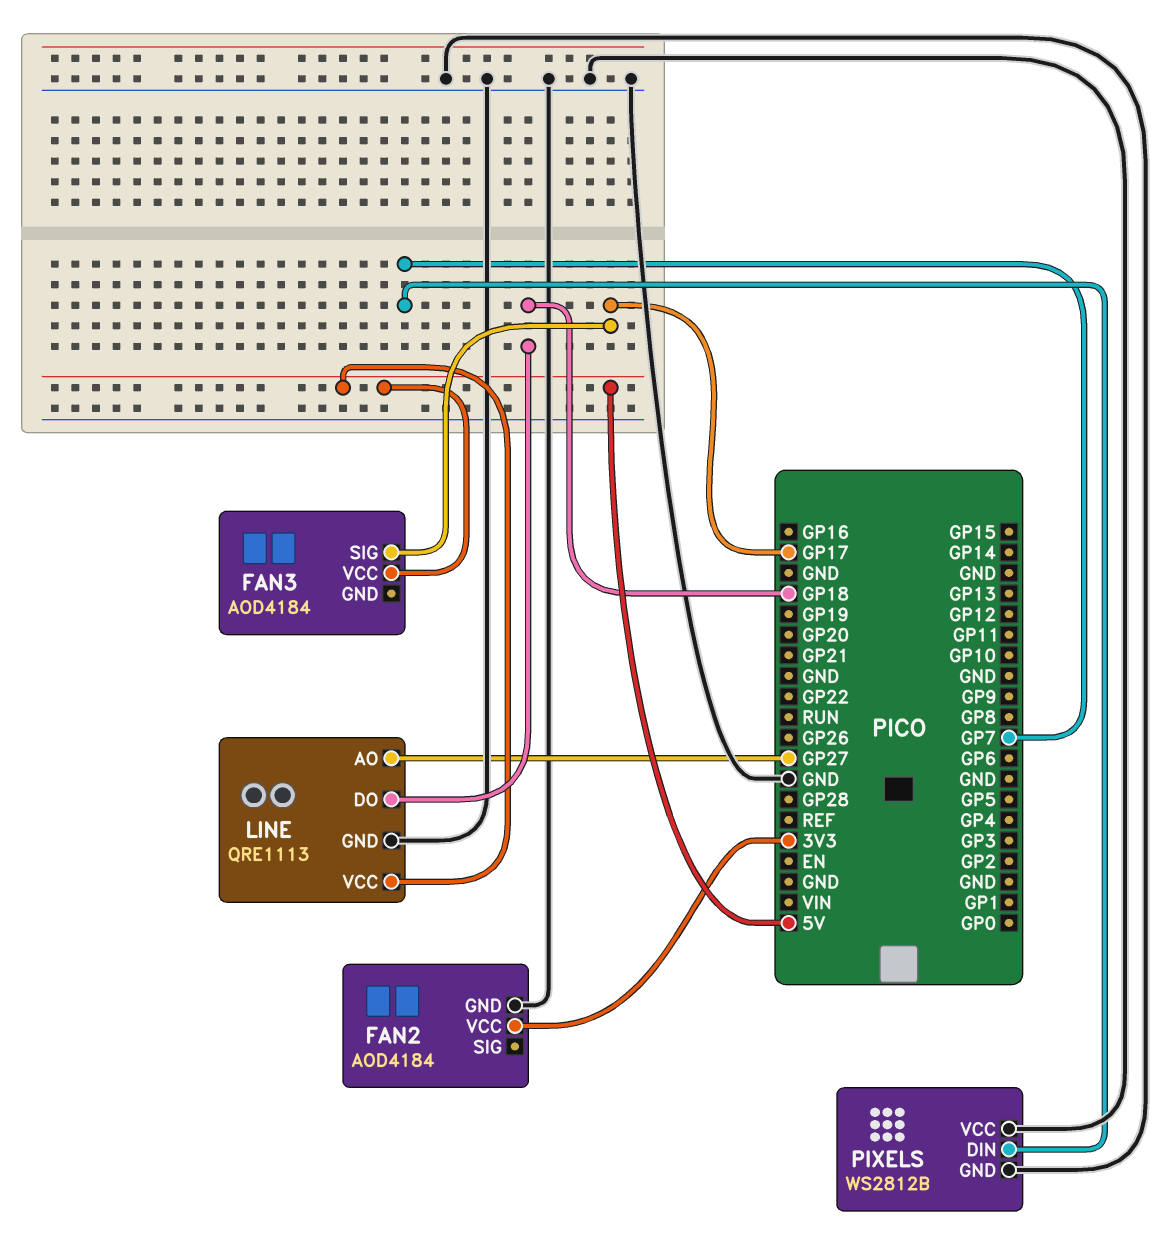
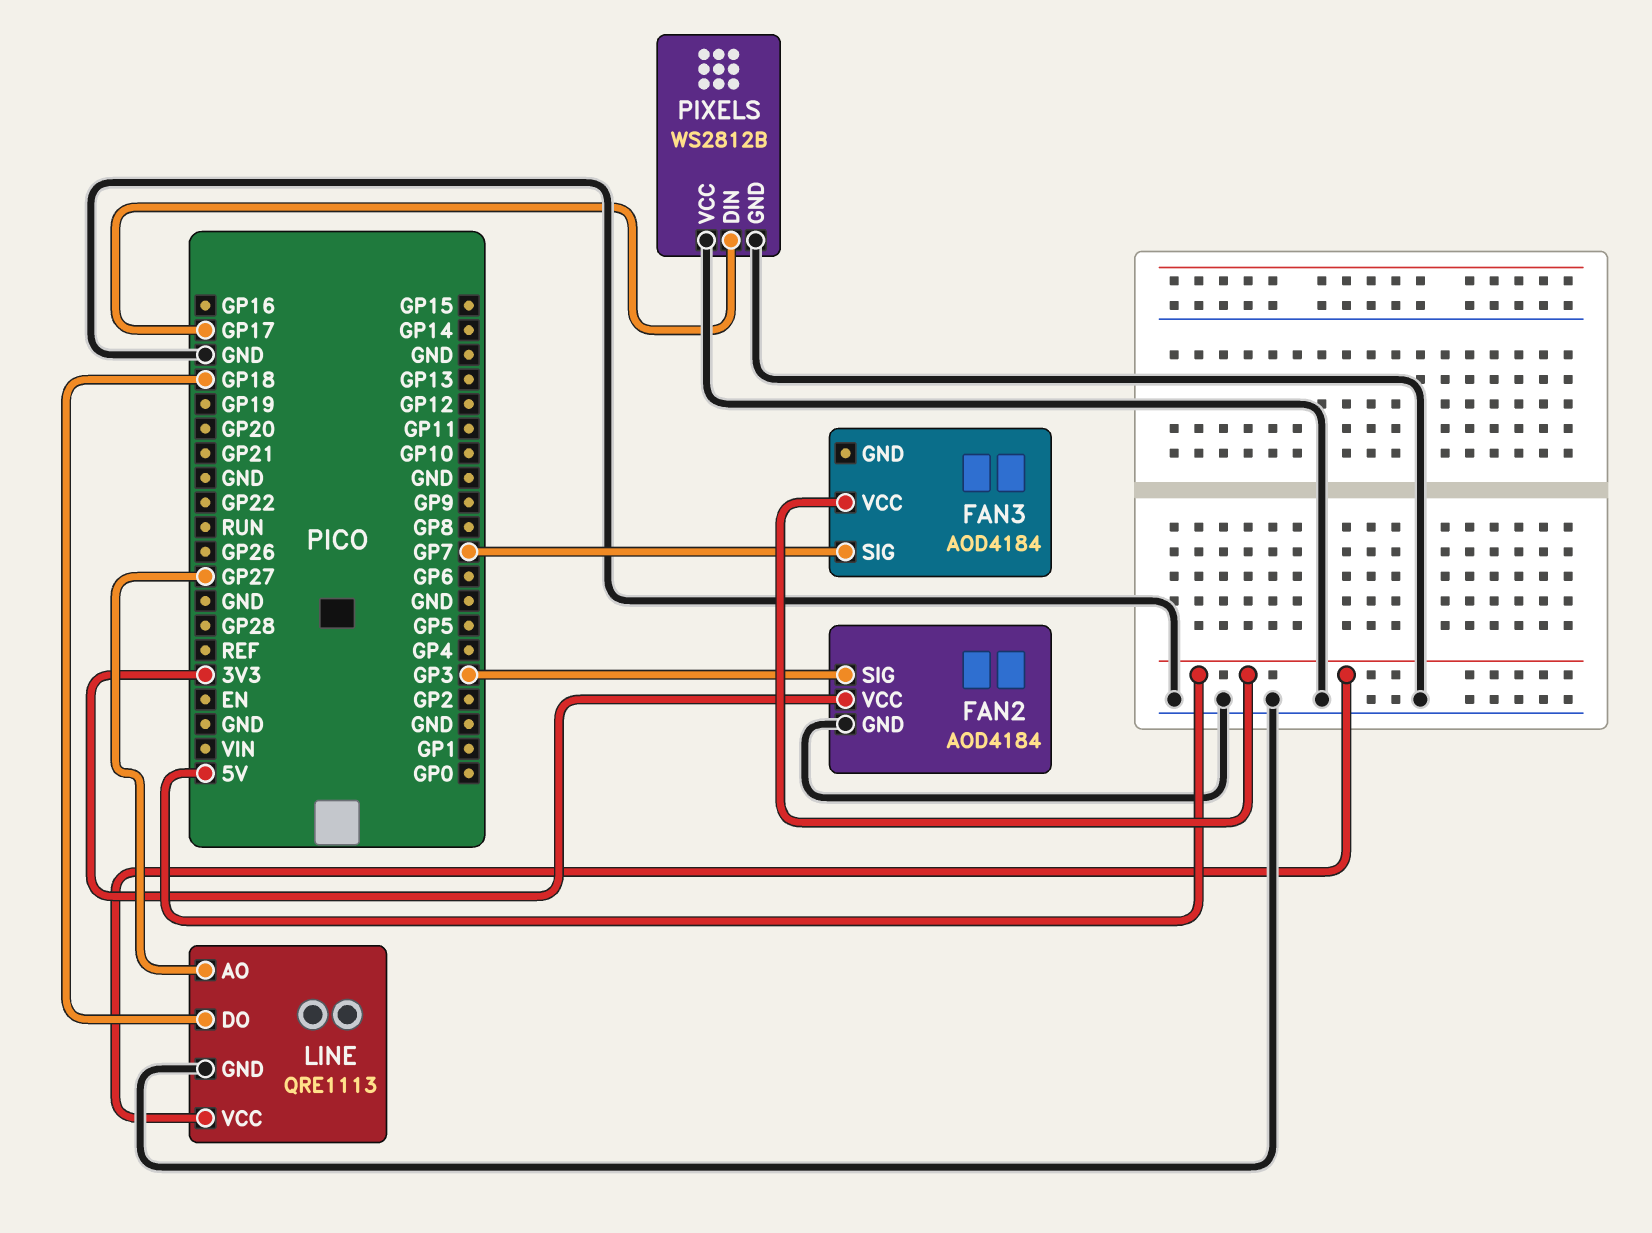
FAN2 pin SIG: none -> GP3
FAN3 pin SIG: GP17 -> GP7
PIXELS pin DIN: GP7 -> GP17

